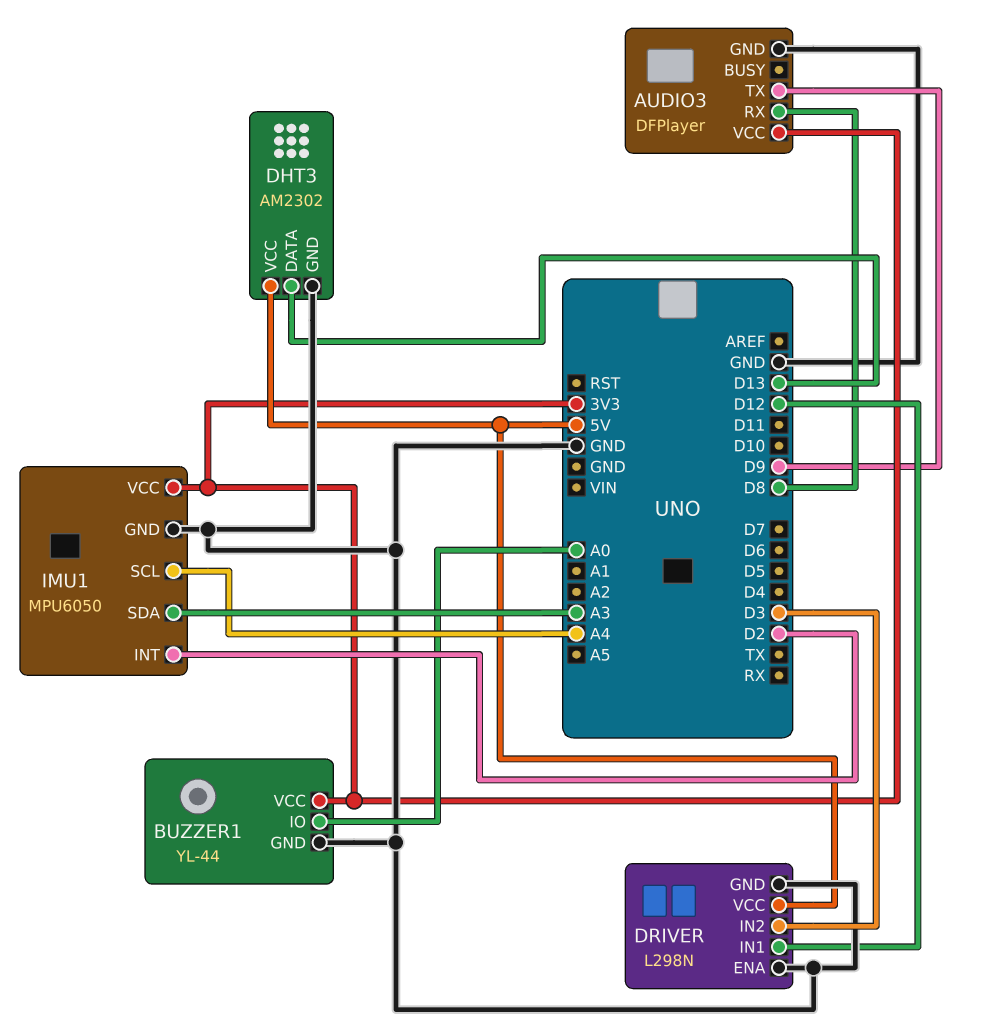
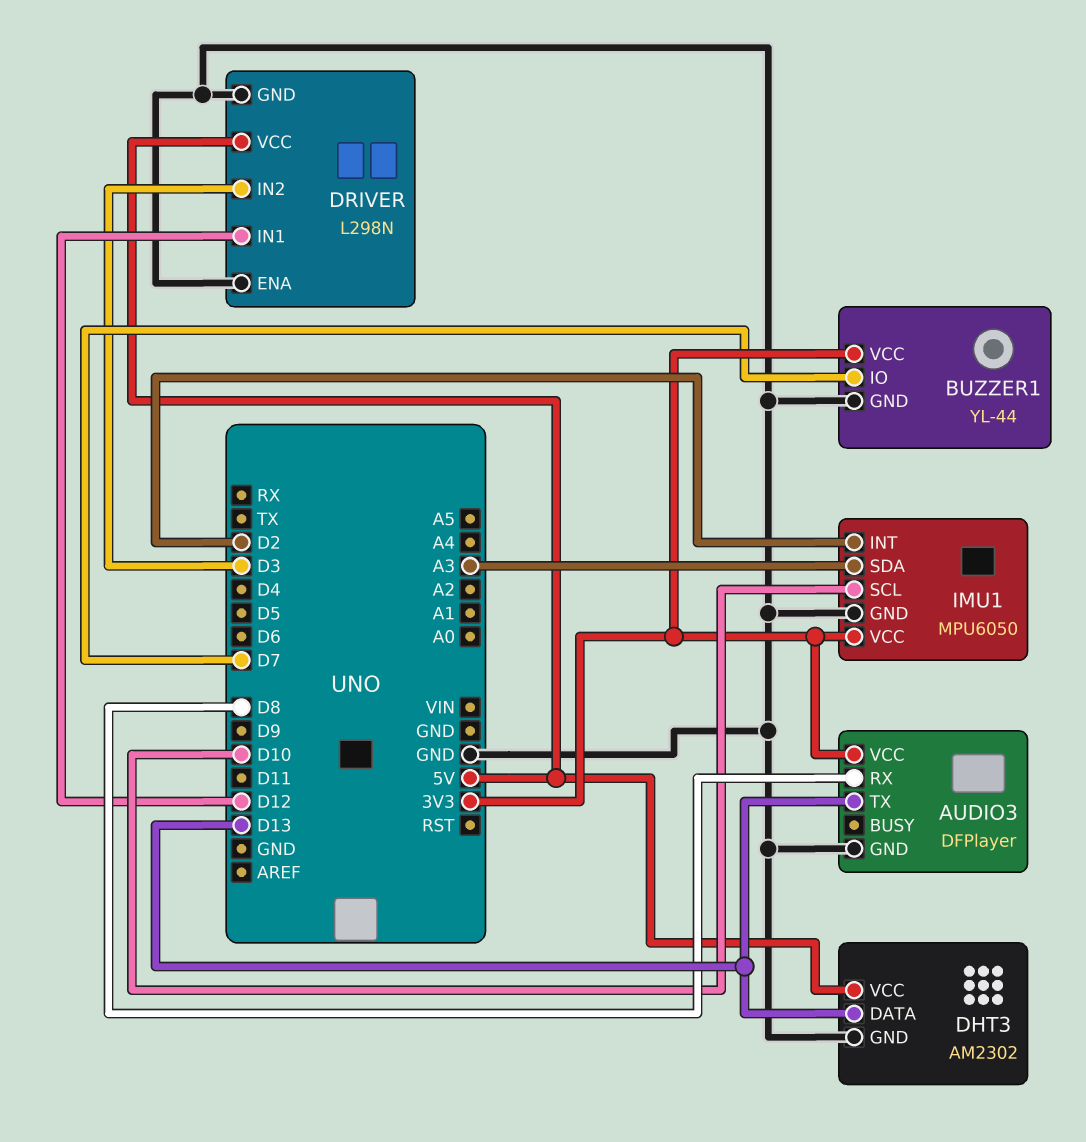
AUDIO3 pin TX: D9 -> D13
BUZZER1 pin IO: A0 -> D7
IMU1 pin SCL: A4 -> D10

